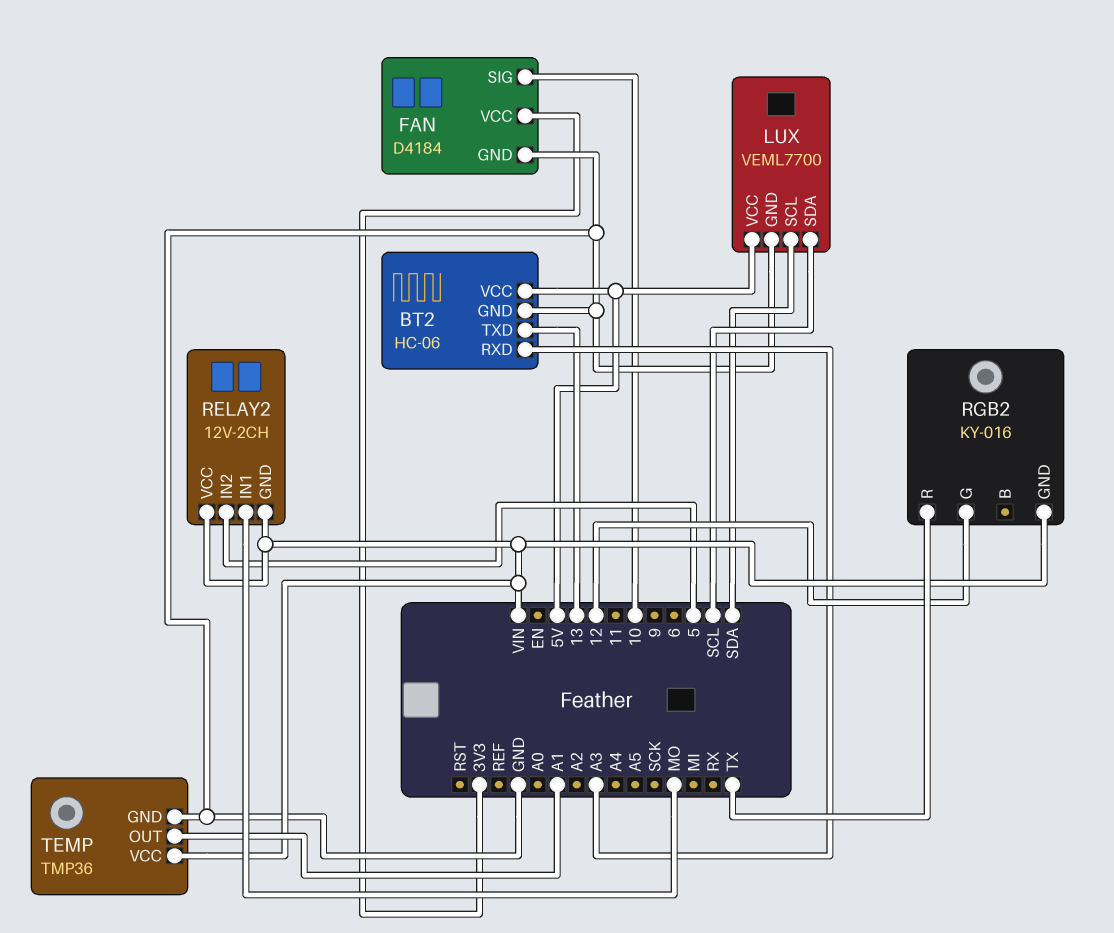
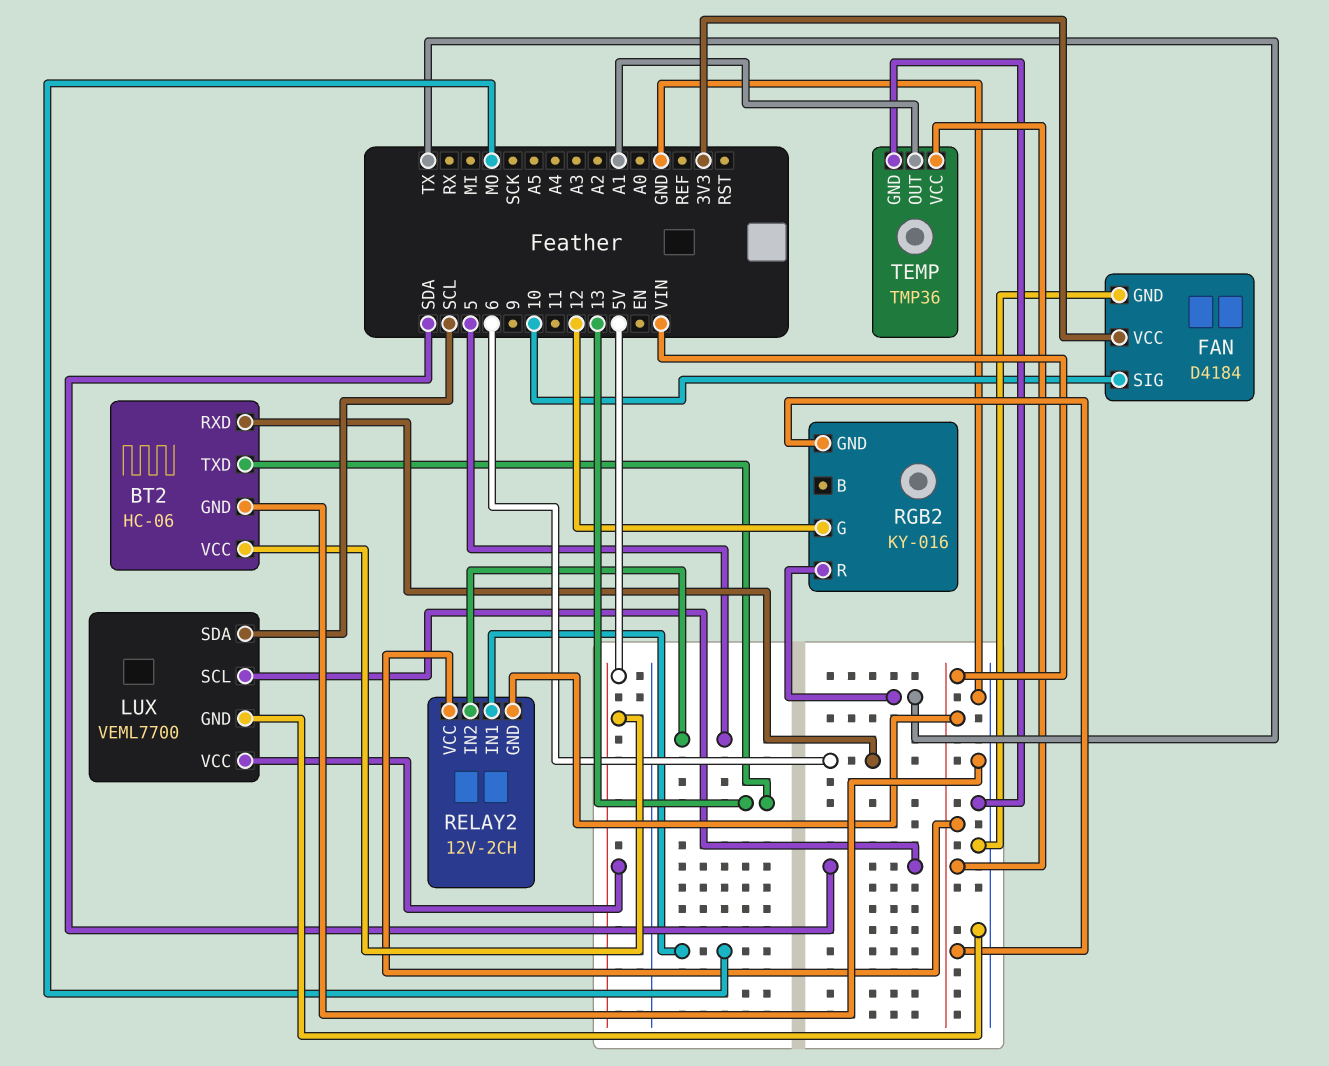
BT2 pin RXD: A3 -> 6

